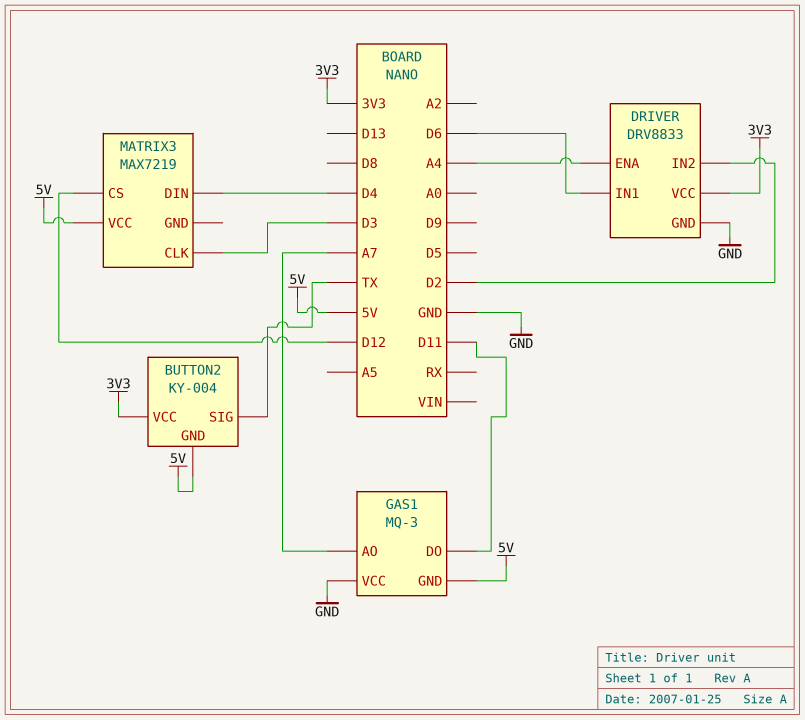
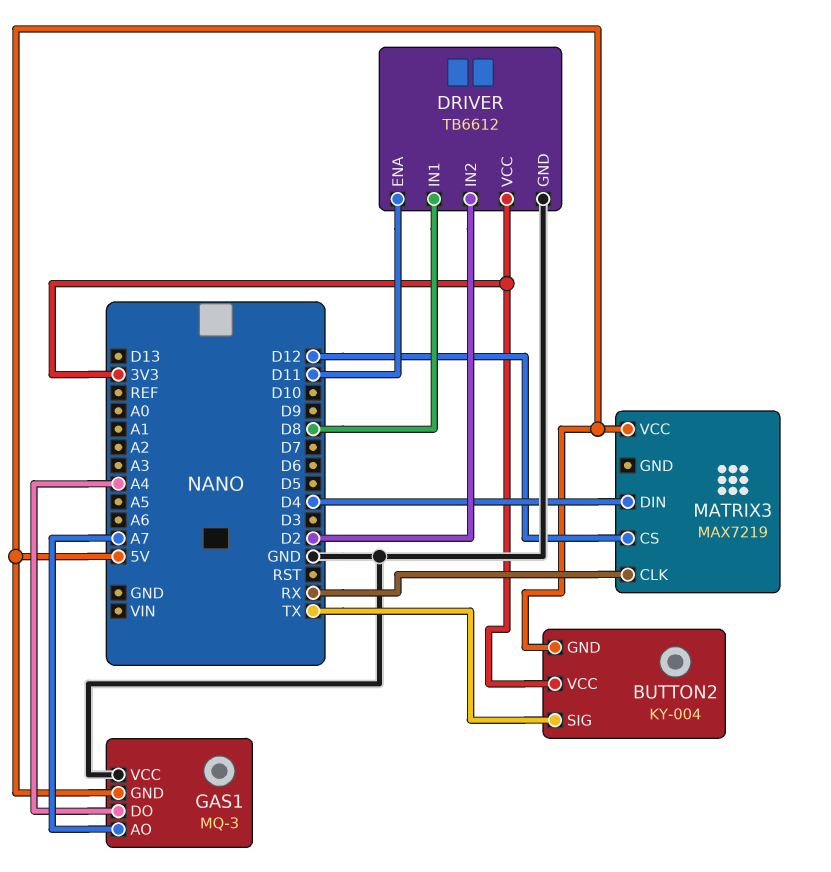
DRIVER: DRV8833 -> TB6612
DRIVER pin ENA: A4 -> D11
DRIVER pin IN1: D6 -> D8
GAS1 pin DO: D11 -> A4
MATRIX3 pin CLK: D3 -> RX

